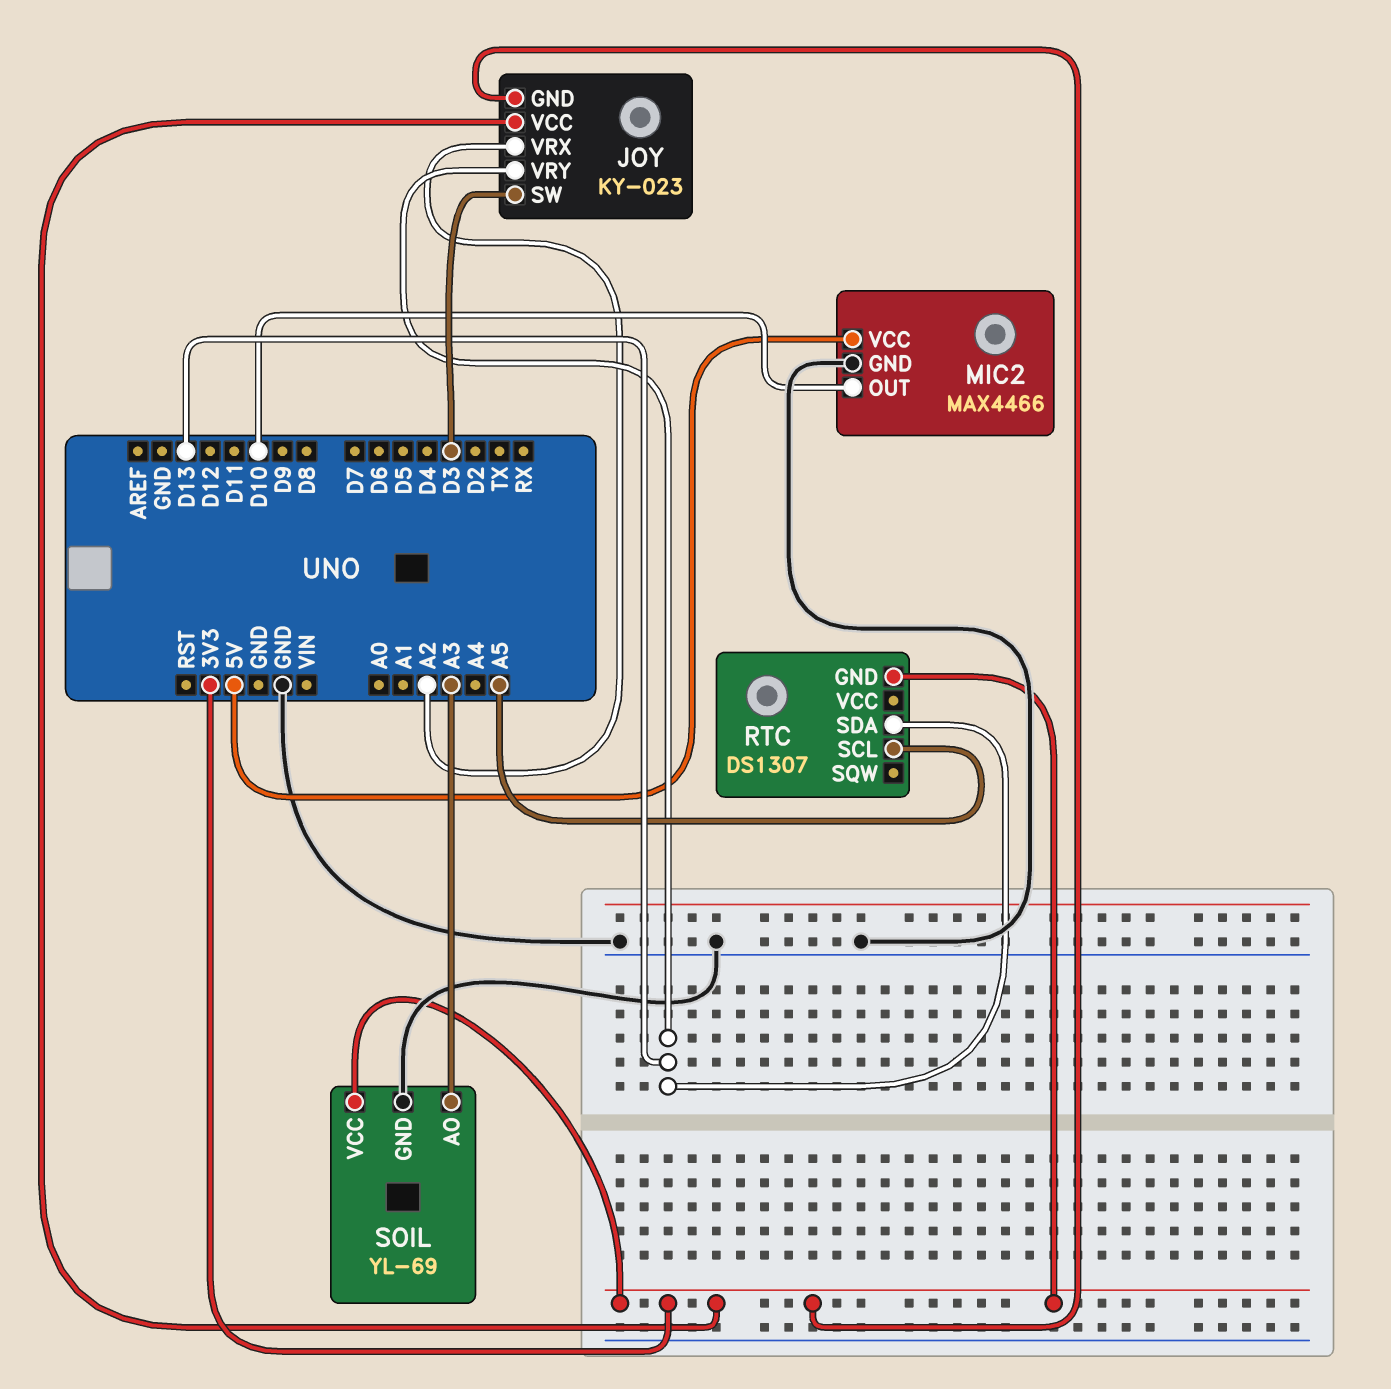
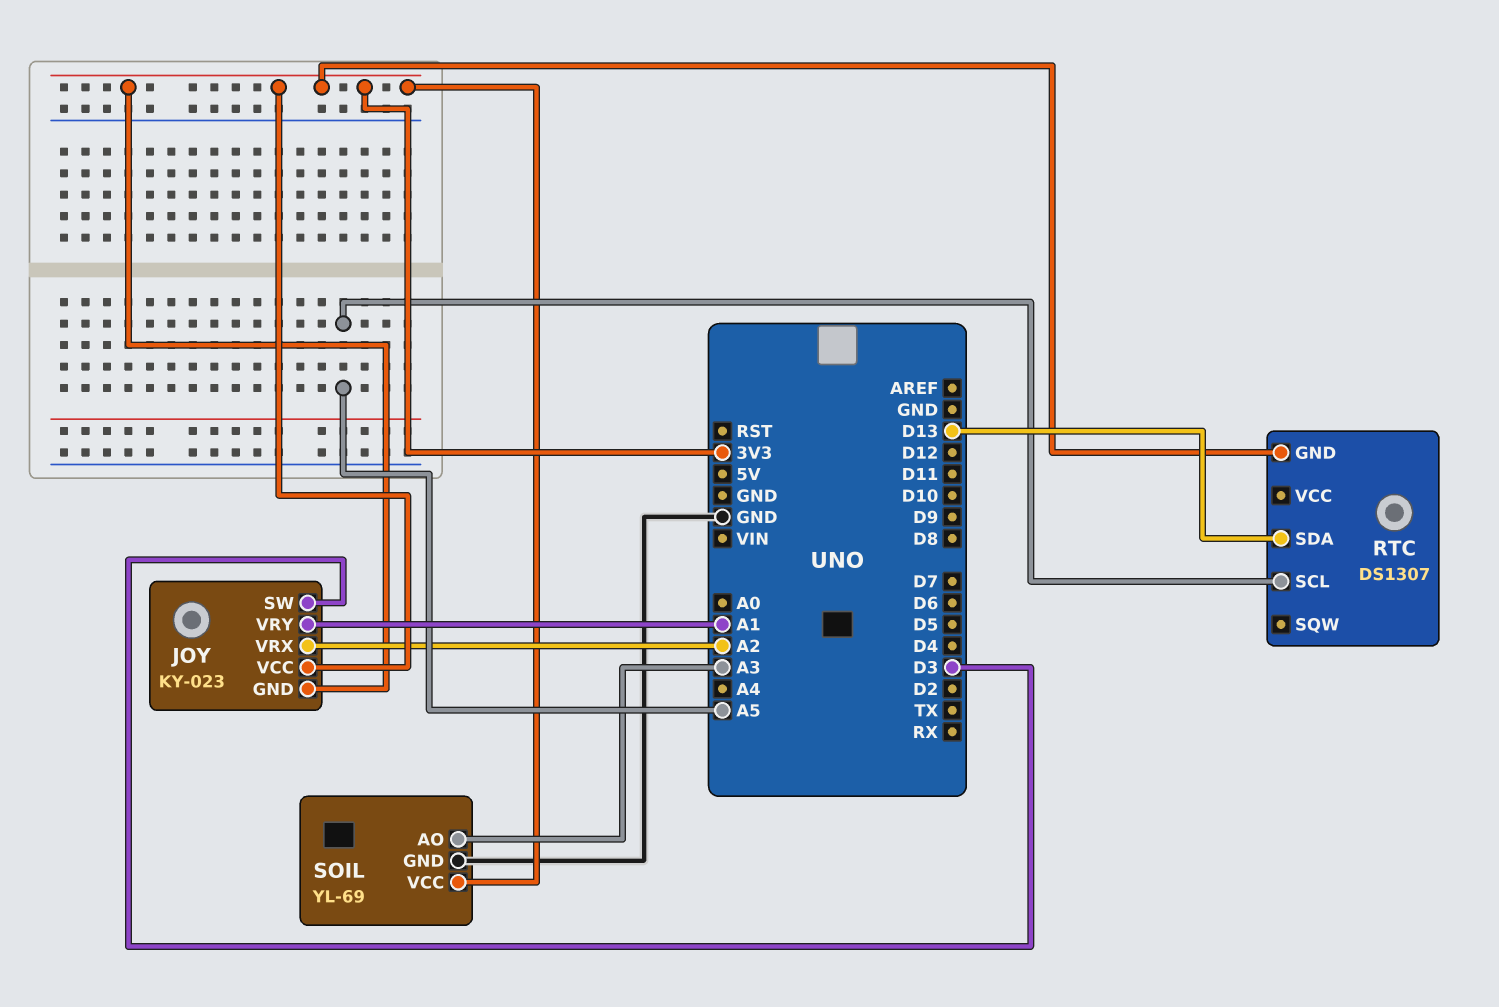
JOY pin VRY: D13 -> A1
MIC2: MAX4466 -> none
MIC2 pin GND: GND -> none
MIC2 pin OUT: D10 -> none
MIC2 pin VCC: 5V -> none

